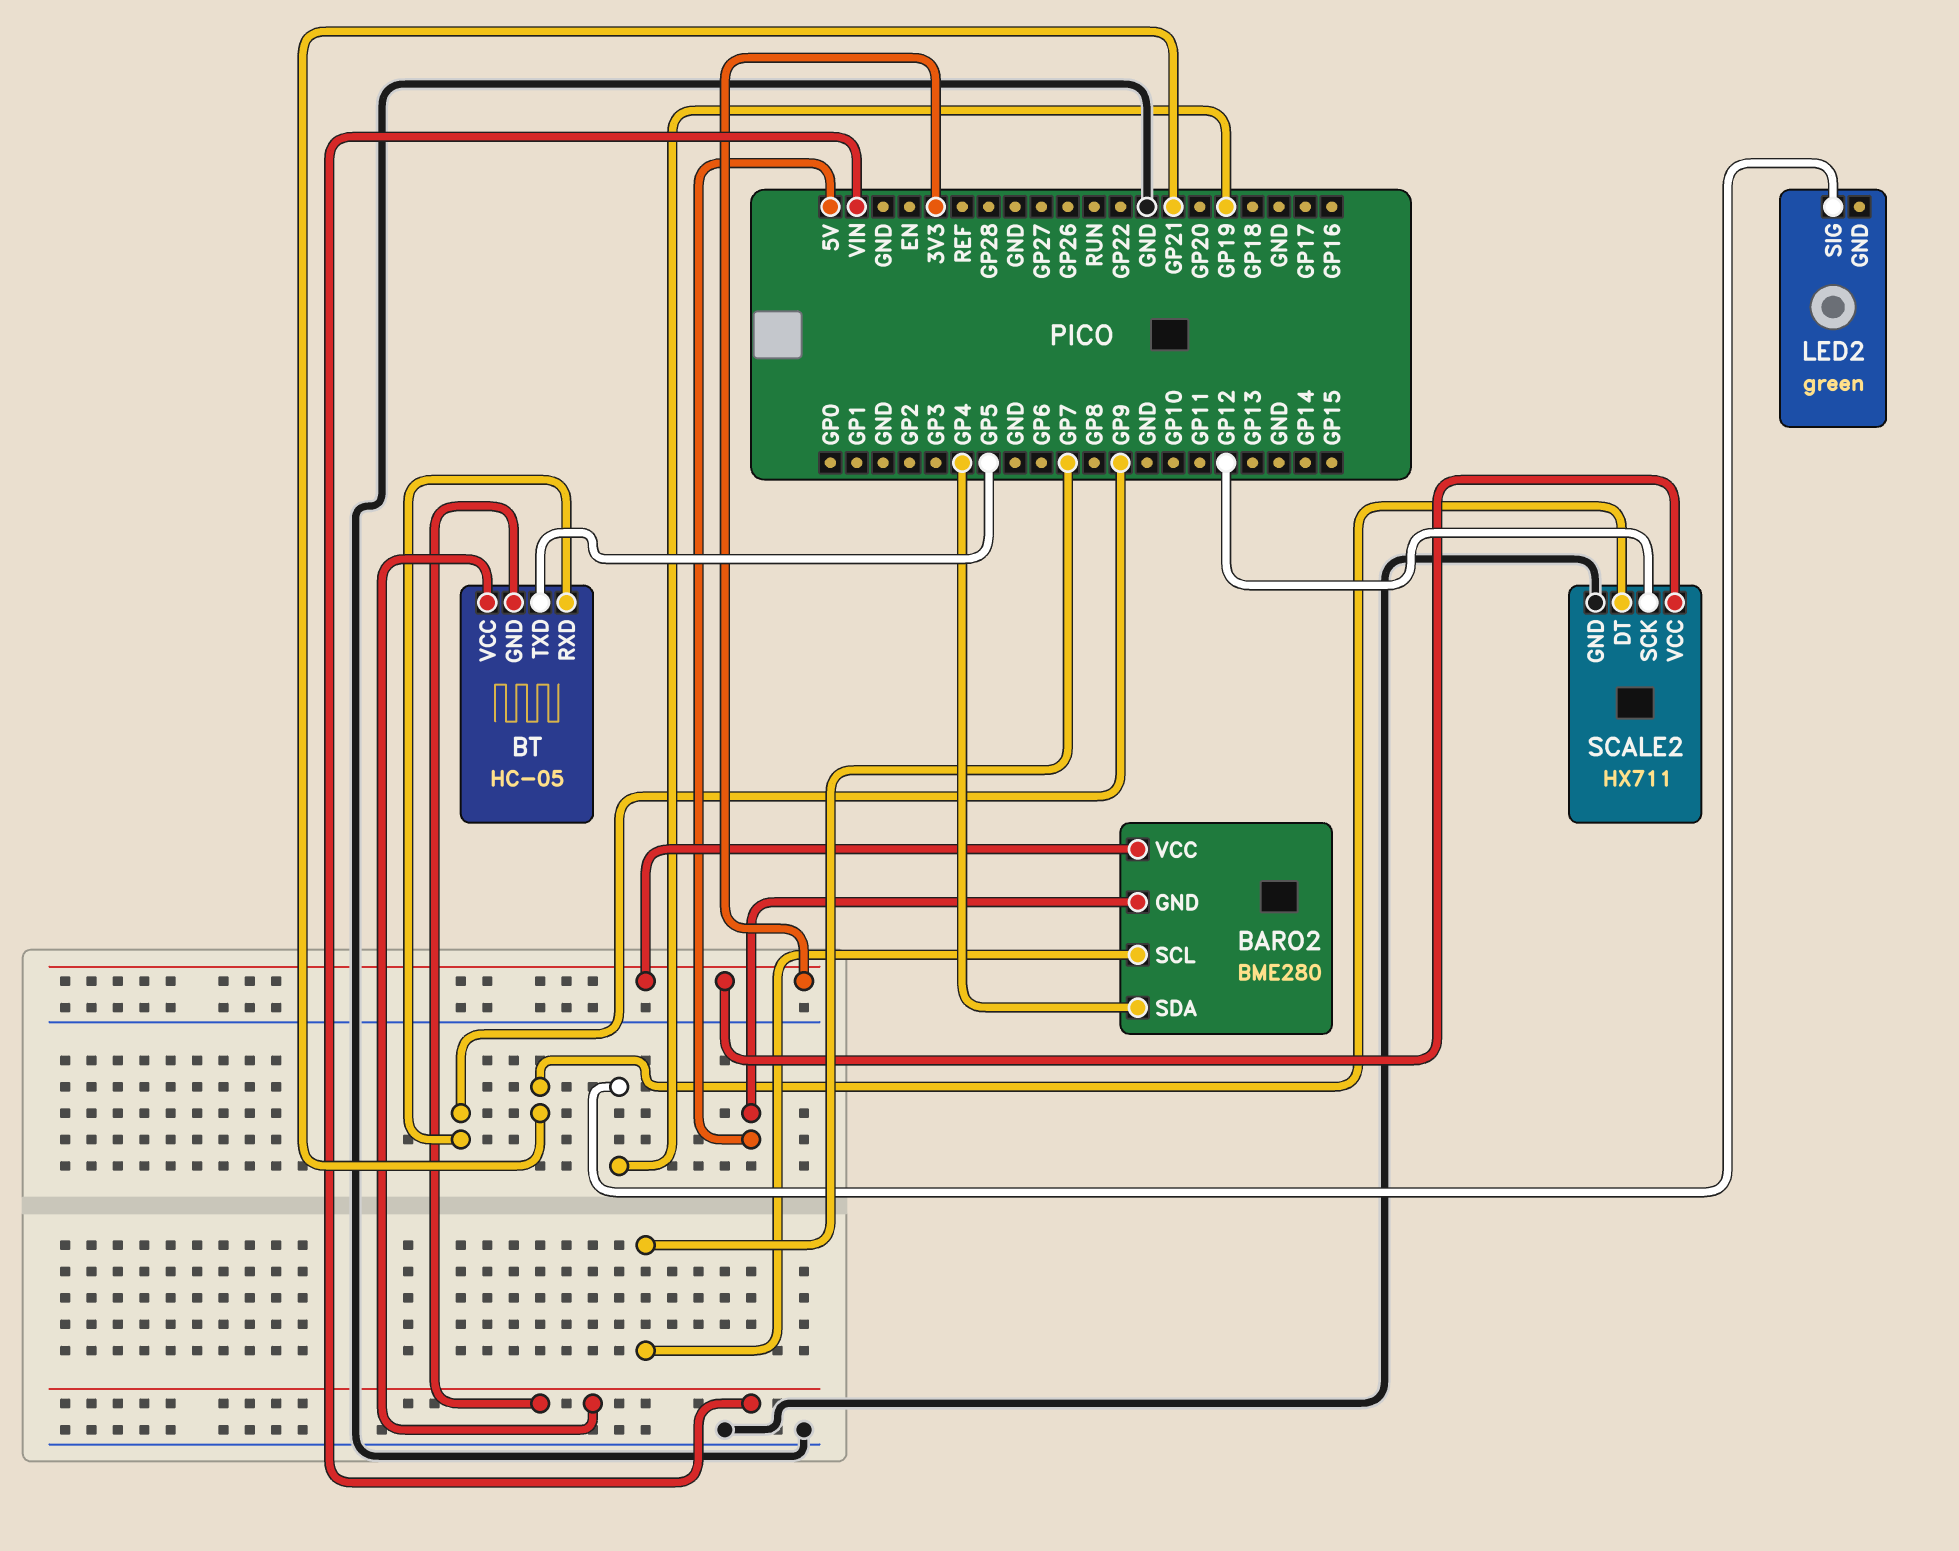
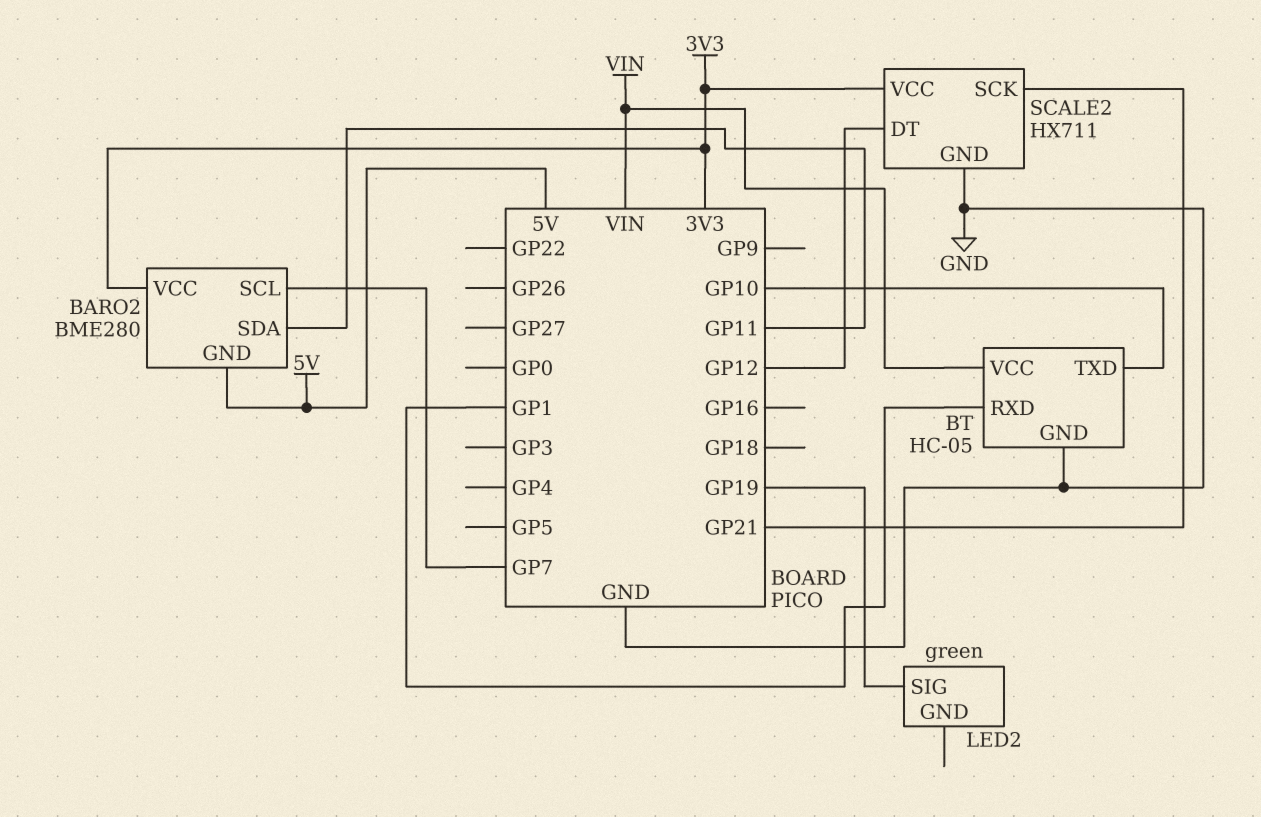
BARO2 pin SDA: GP4 -> GP11
BT pin GND: VIN -> GND
BT pin RXD: GP9 -> GP1
BT pin TXD: GP5 -> GP10
SCALE2 pin DT: GP21 -> GP12
SCALE2 pin SCK: GP12 -> GP21

